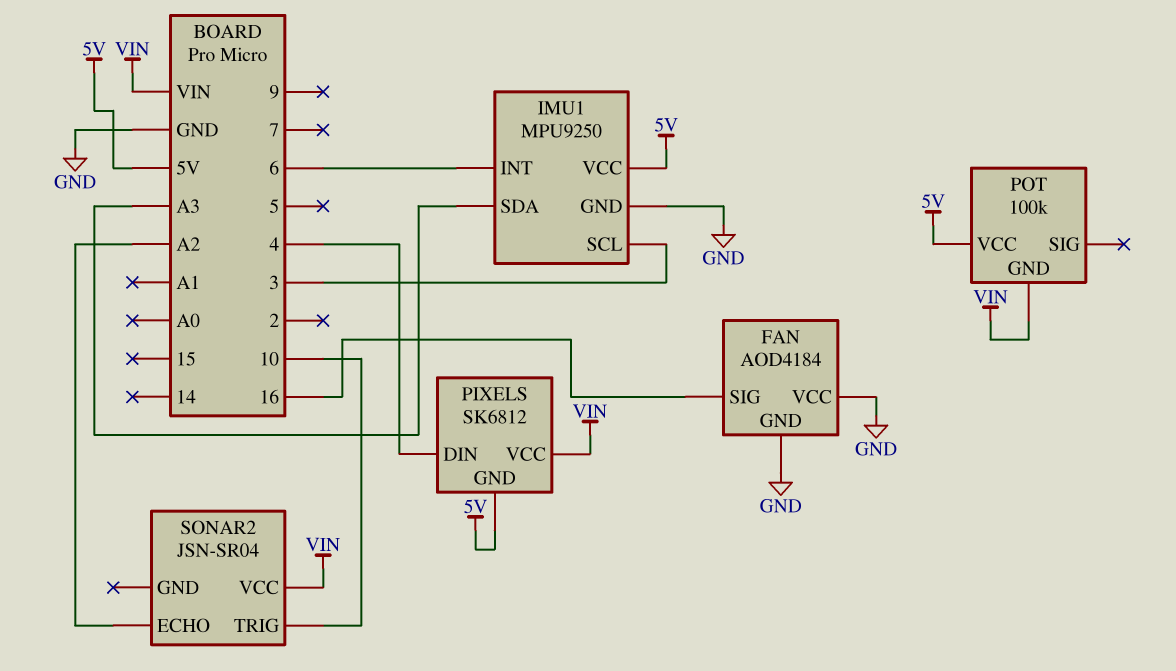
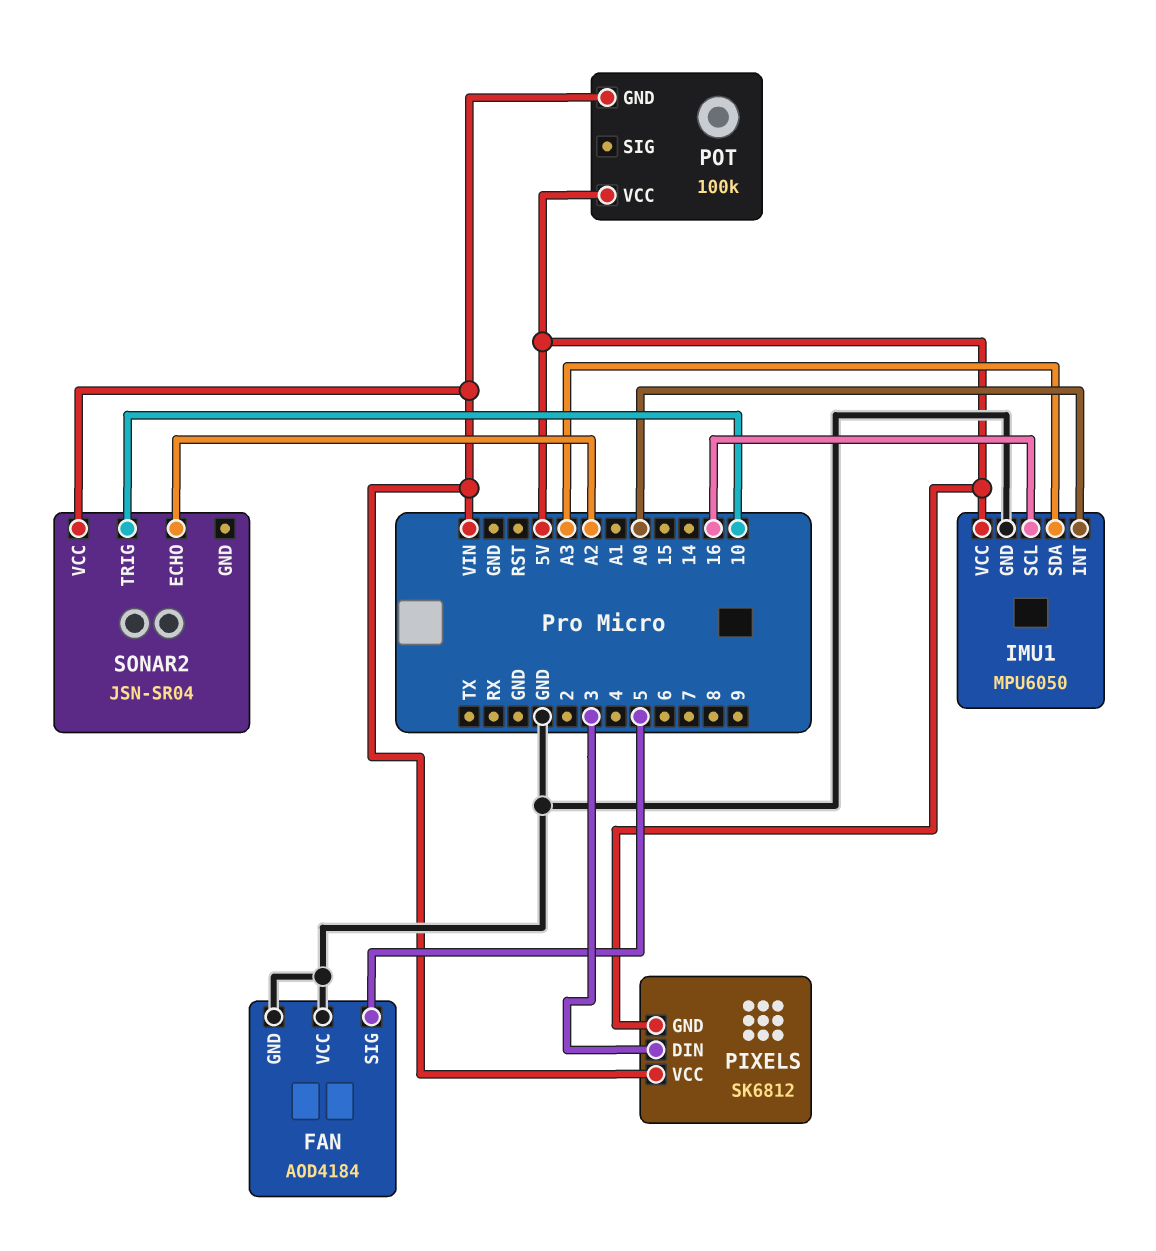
FAN pin SIG: 16 -> 5
IMU1: MPU9250 -> MPU6050
IMU1 pin INT: 6 -> A0
IMU1 pin SCL: 3 -> 16
PIXELS pin DIN: 4 -> 3

